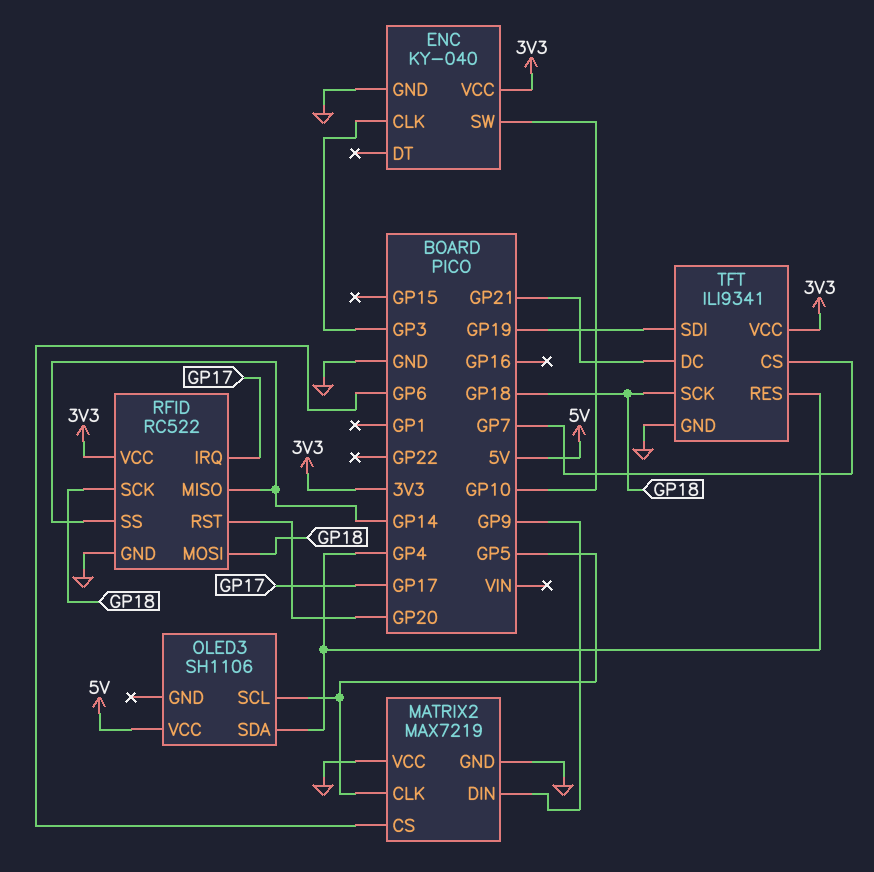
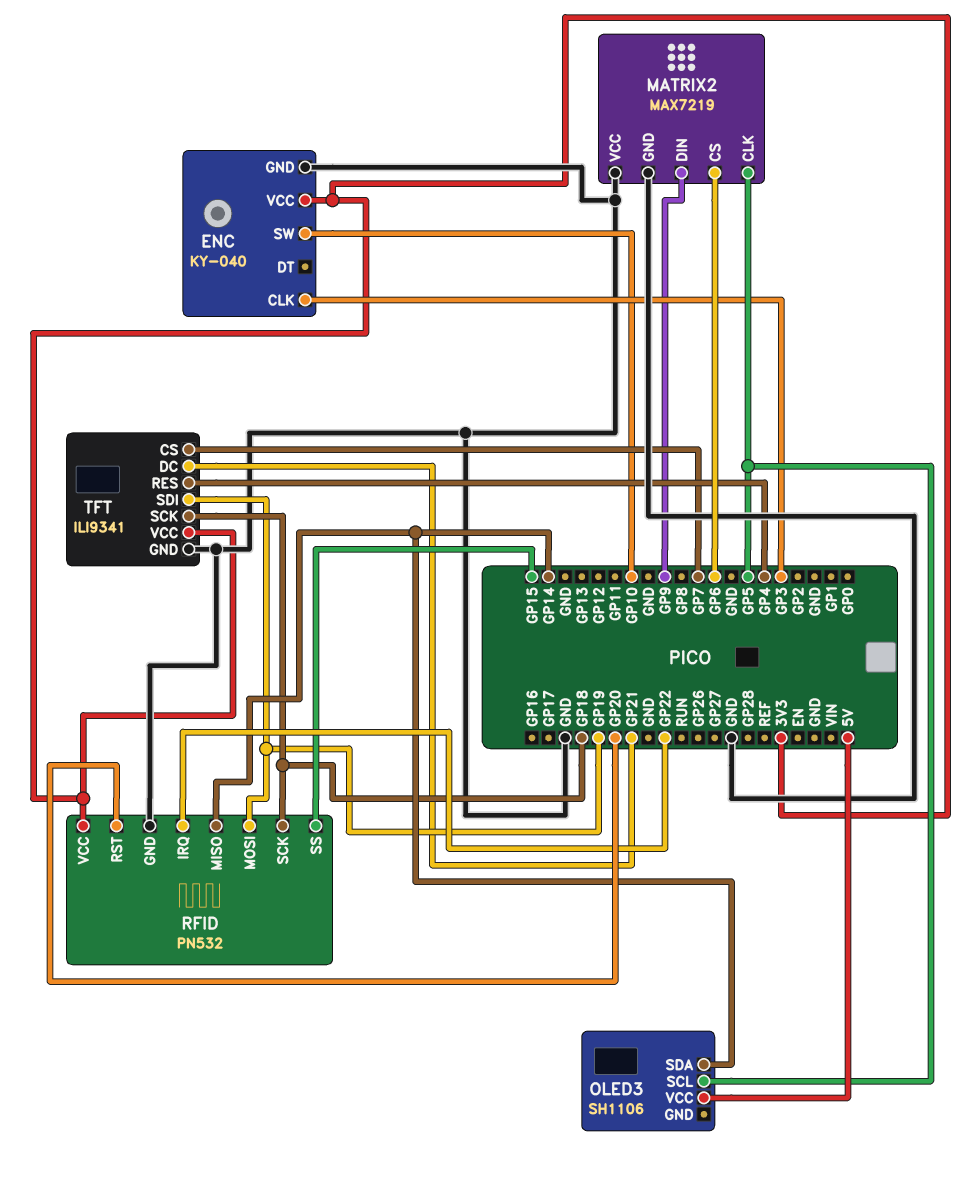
OLED3 pin SDA: GP4 -> GP14
RFID: RC522 -> PN532
RFID pin IRQ: GP17 -> GP22
RFID pin MOSI: GP18 -> GP19
RFID pin SS: GP14 -> GP15

